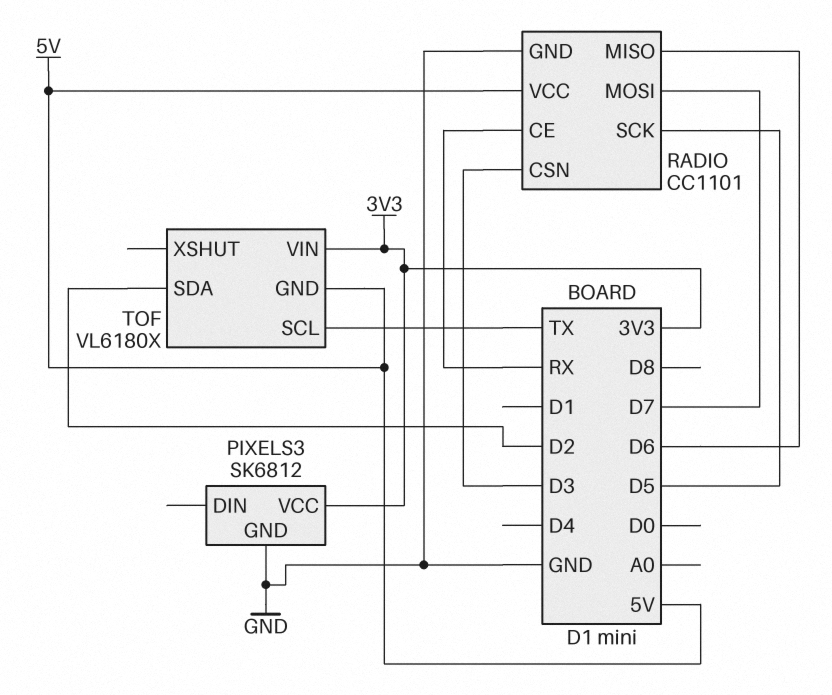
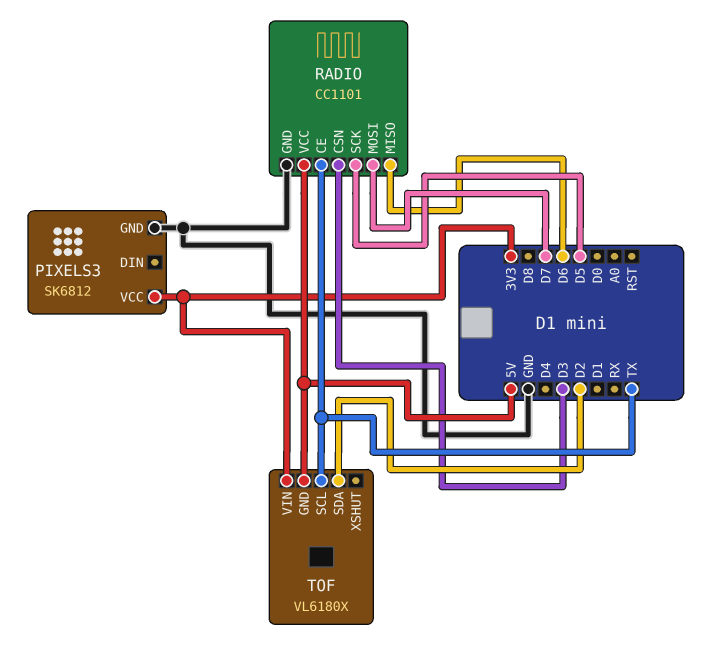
RADIO pin CE: RX -> TX

